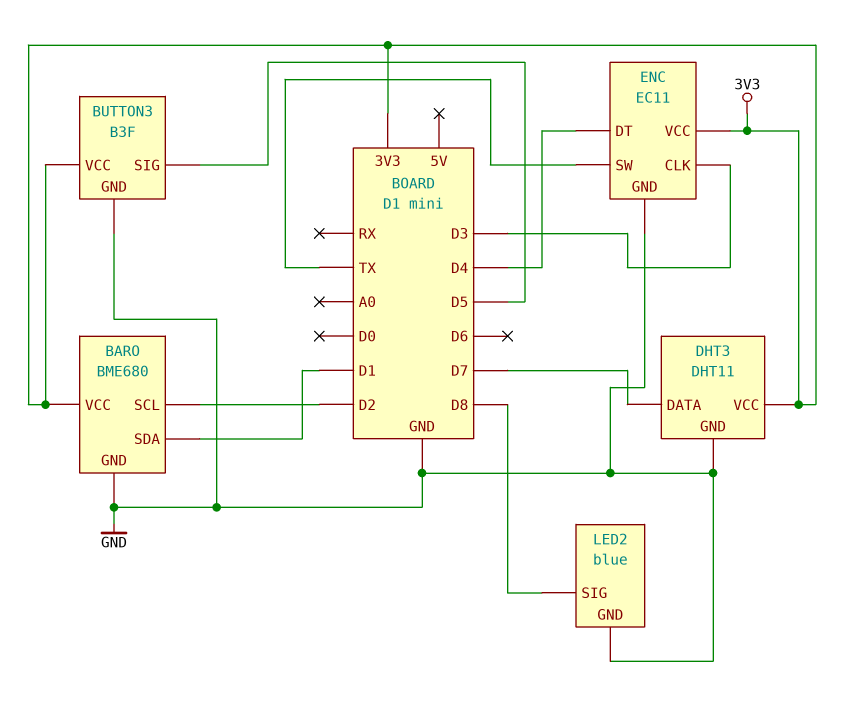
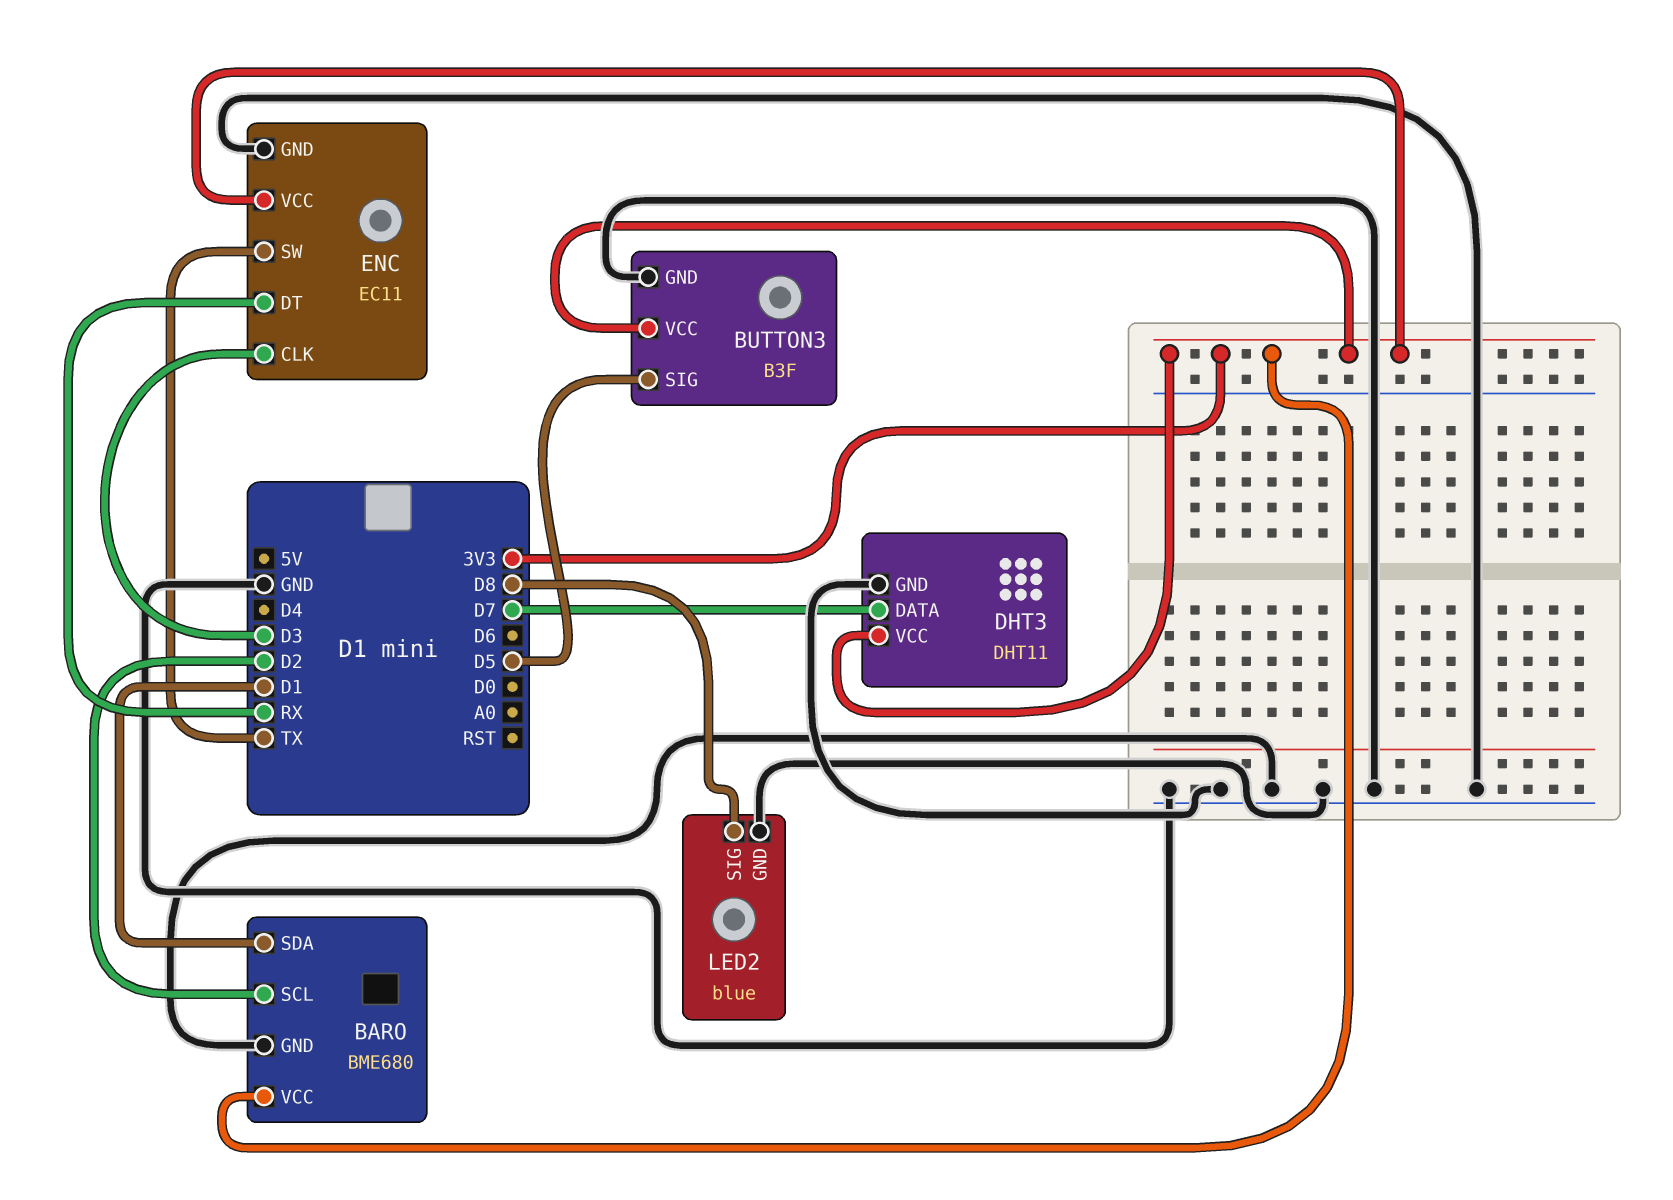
ENC pin DT: D4 -> RX

